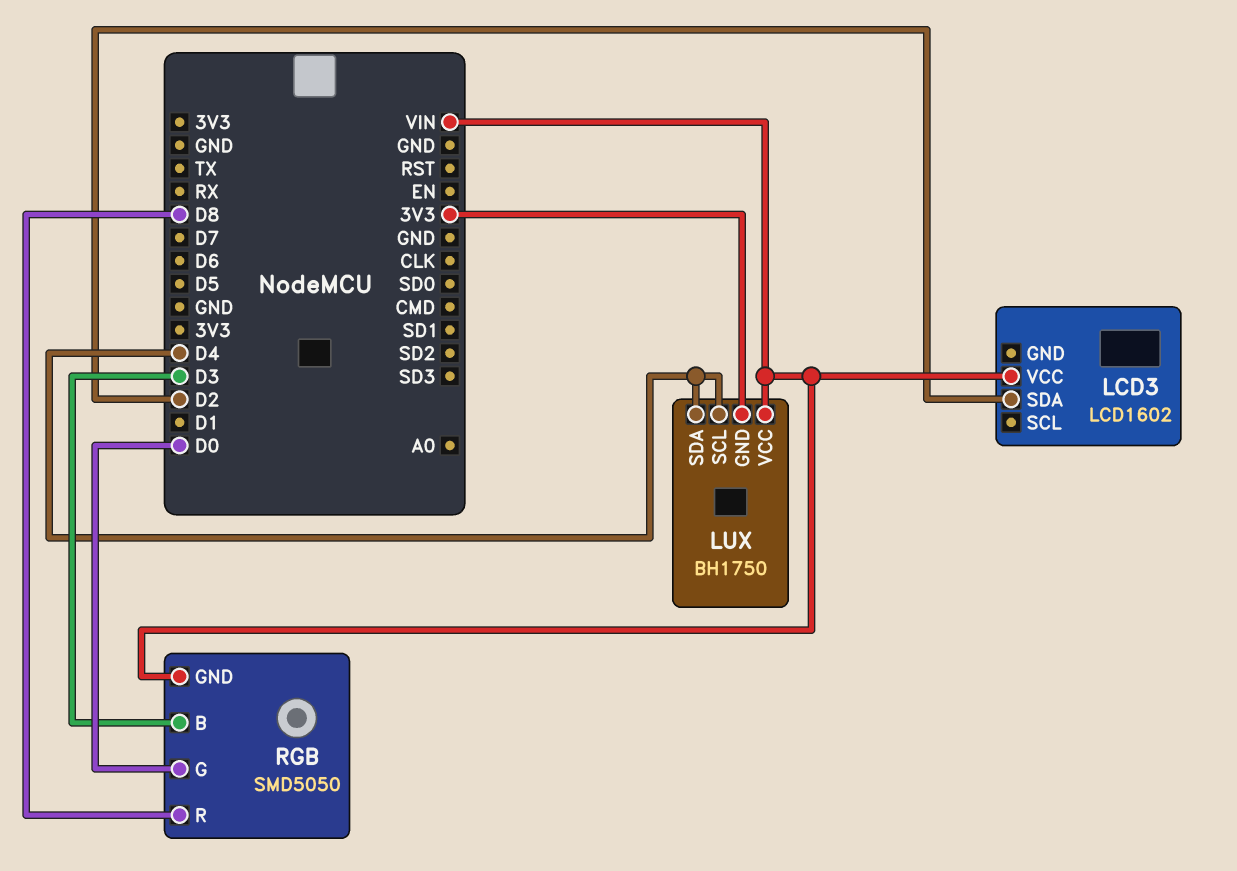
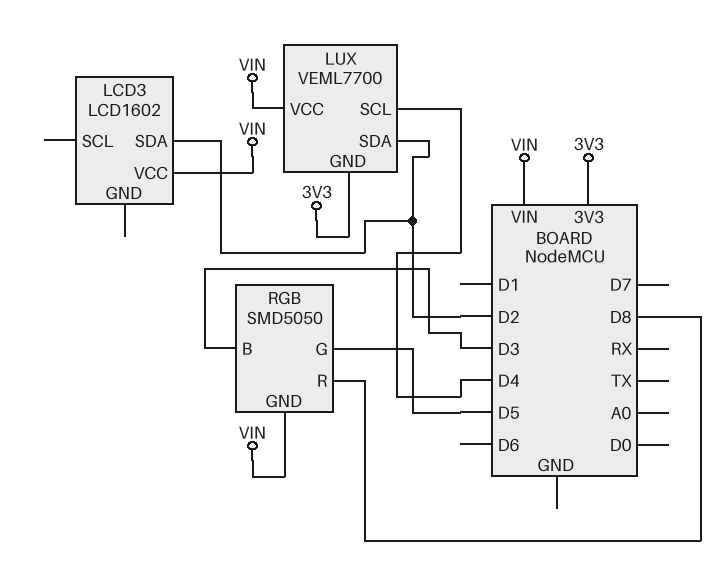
LUX: BH1750 -> VEML7700
LUX pin SDA: D4 -> D2
RGB pin G: D0 -> D5

